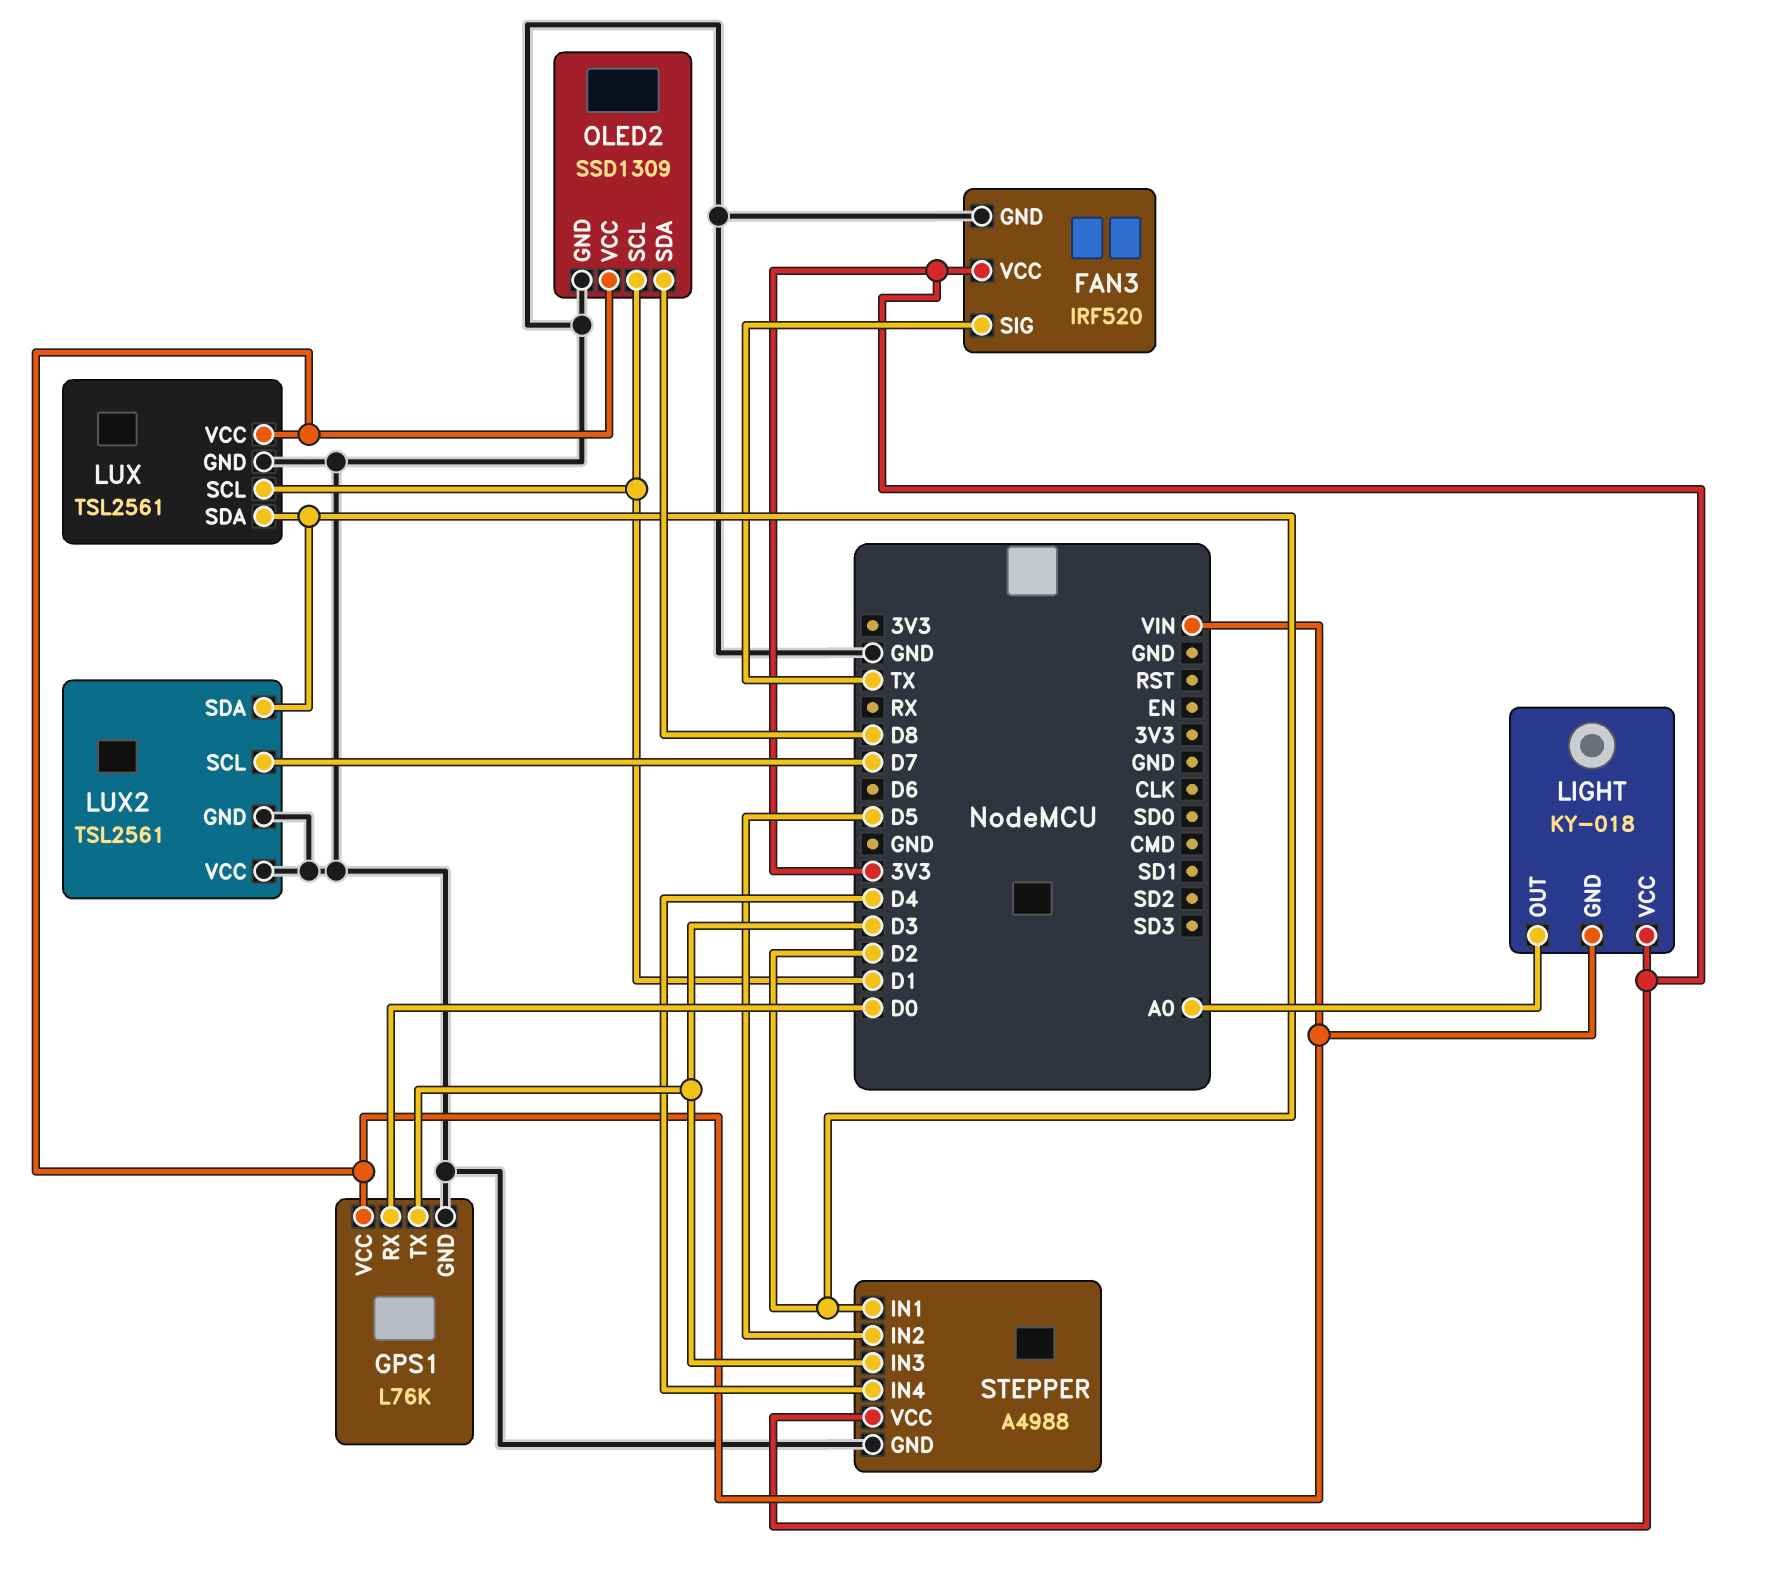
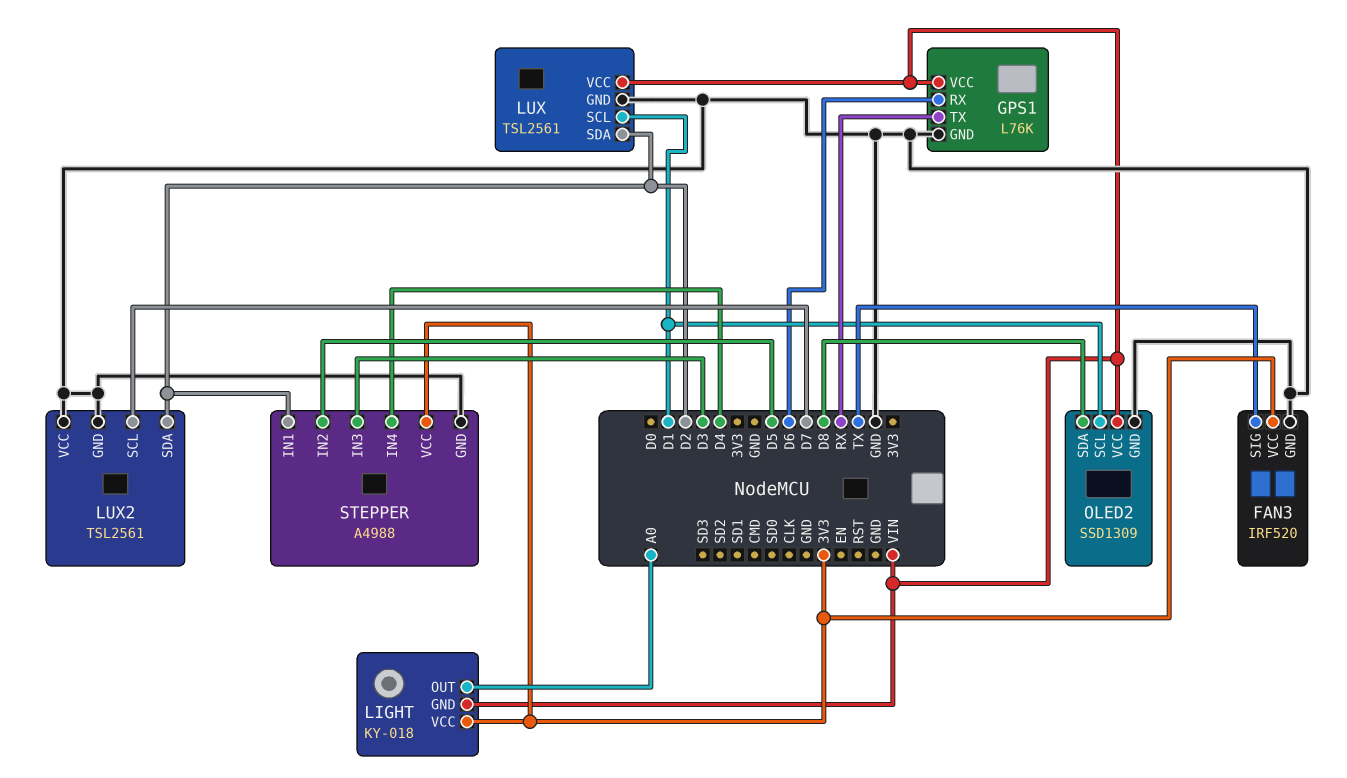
GPS1 pin RX: D0 -> D6
GPS1 pin TX: D3 -> RX

